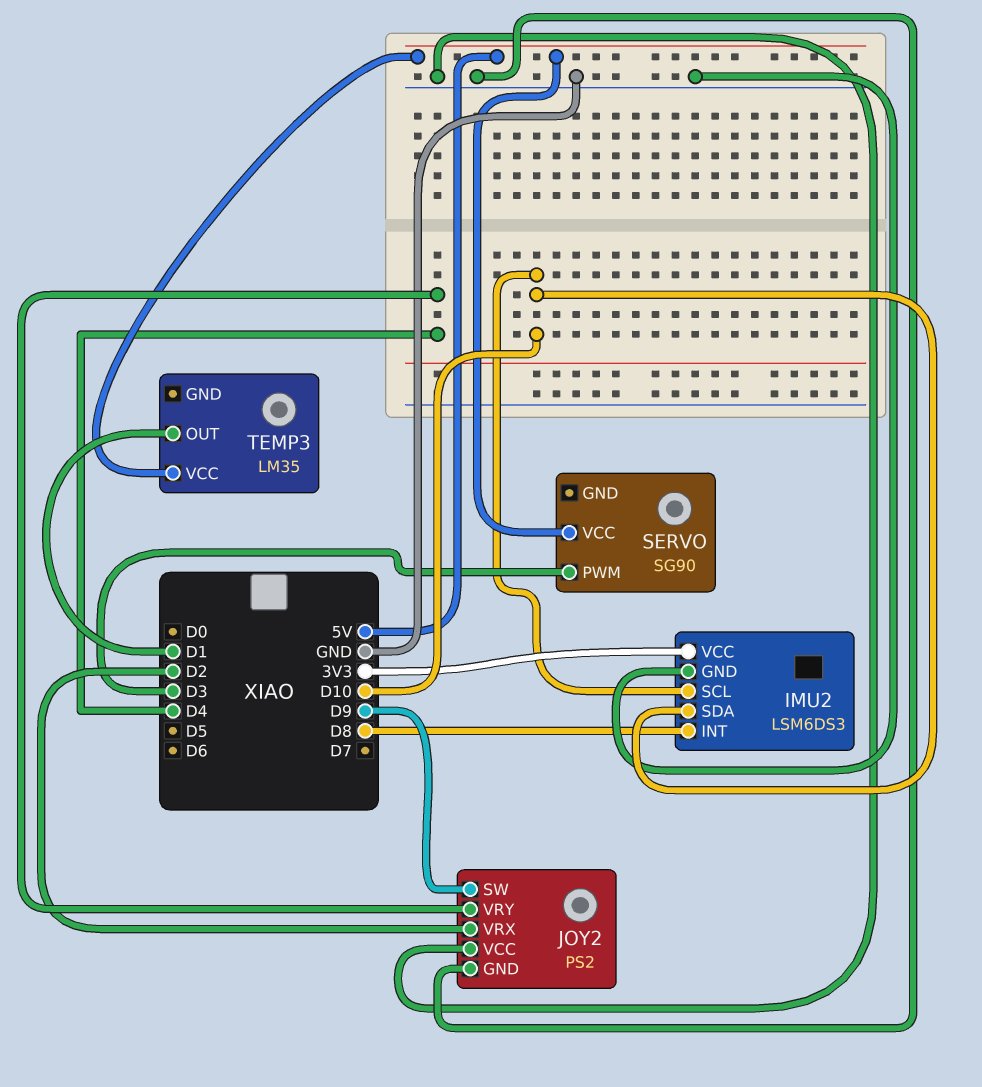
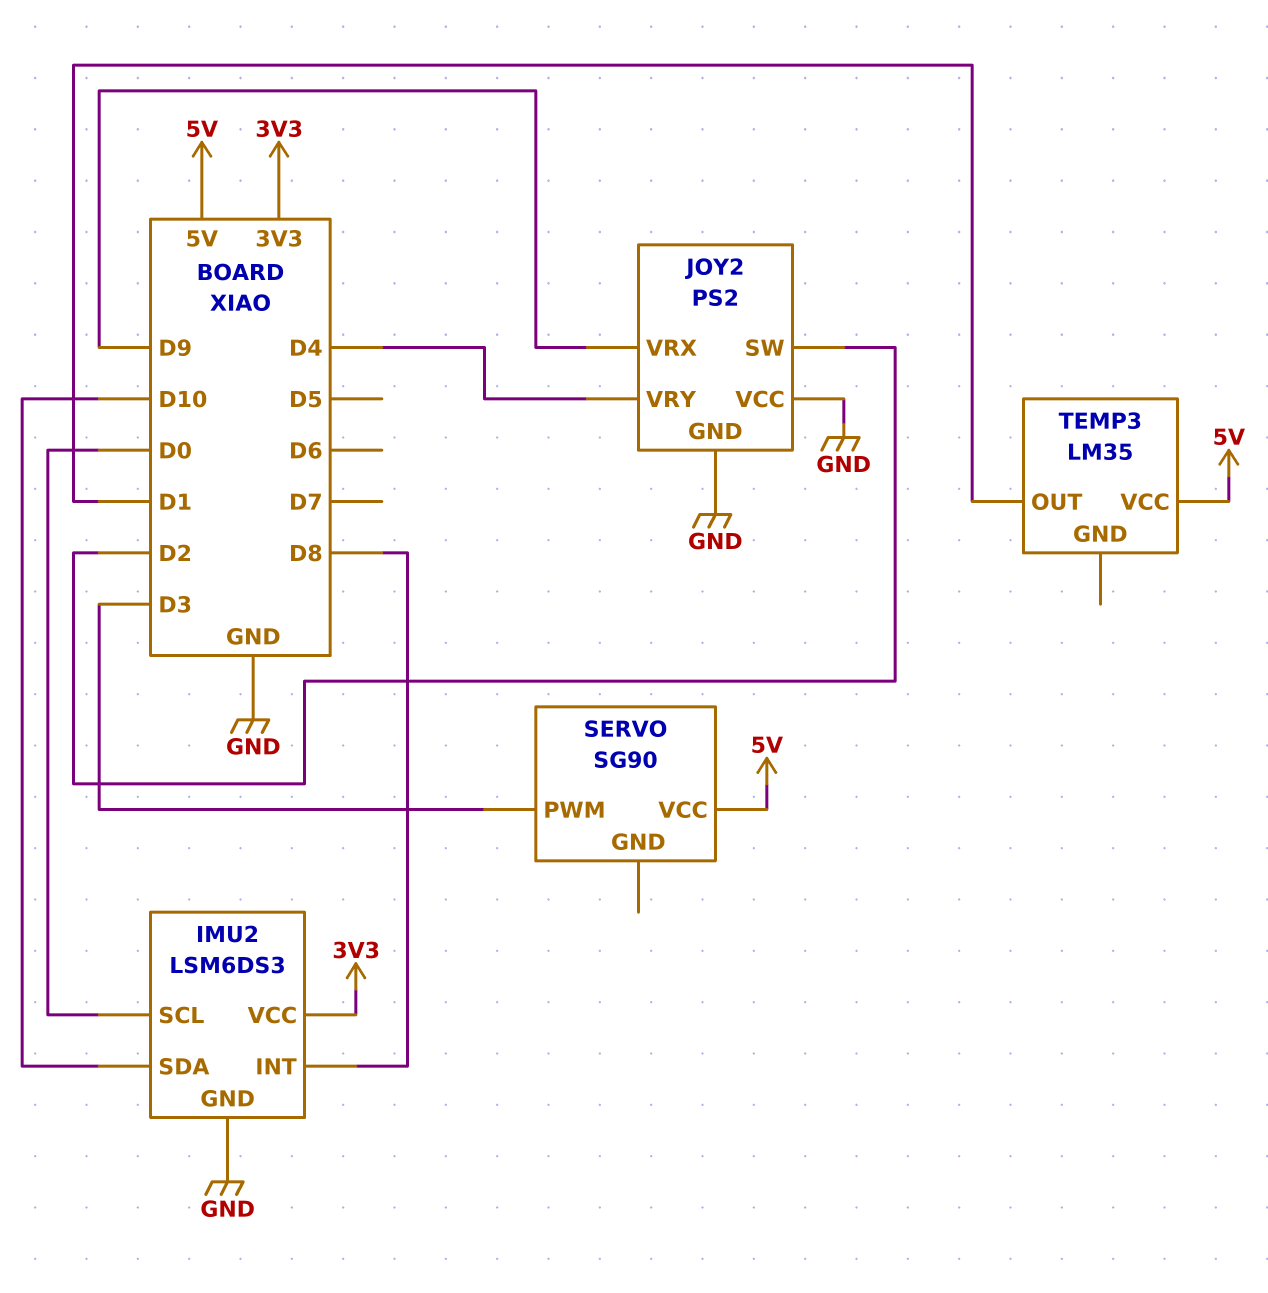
IMU2 pin SCL: D10 -> D0
JOY2 pin SW: D9 -> D2
JOY2 pin VRX: D2 -> D9

